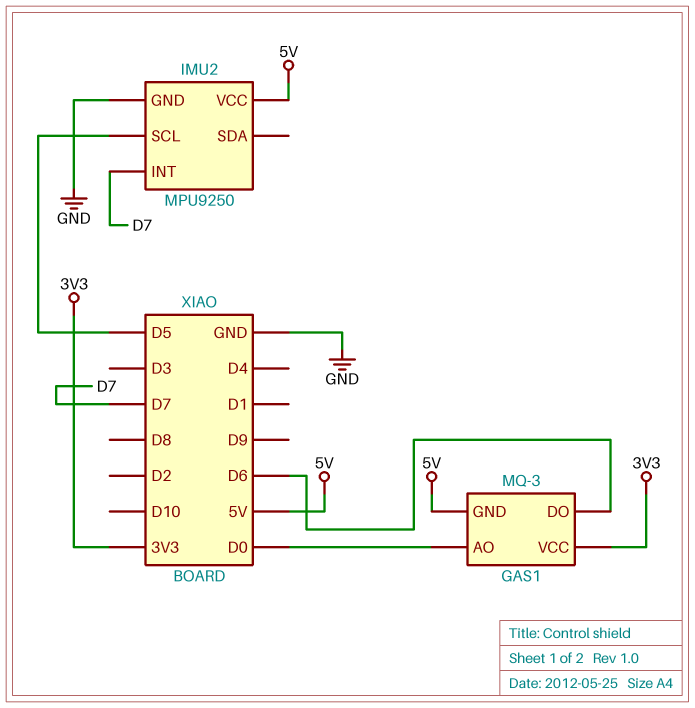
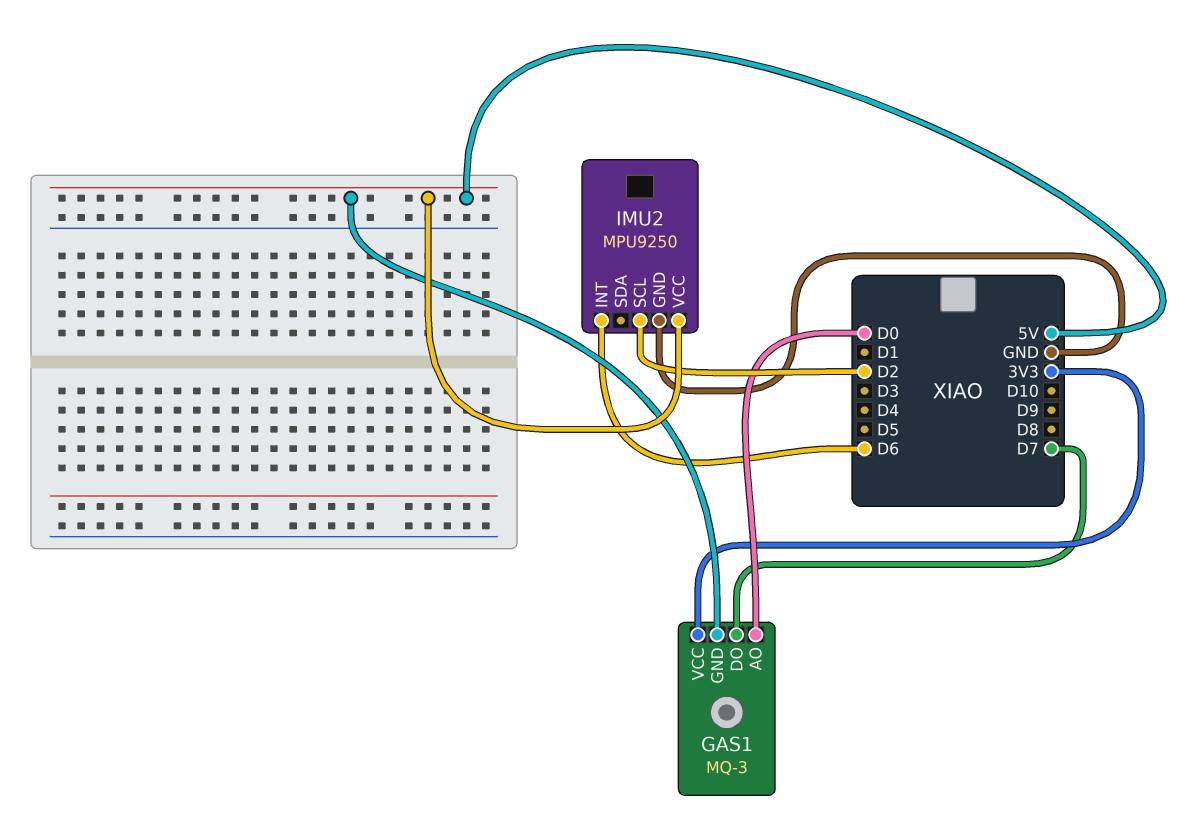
GAS1 pin DO: D6 -> D7
IMU2 pin INT: D7 -> D6
IMU2 pin SCL: D5 -> D2

